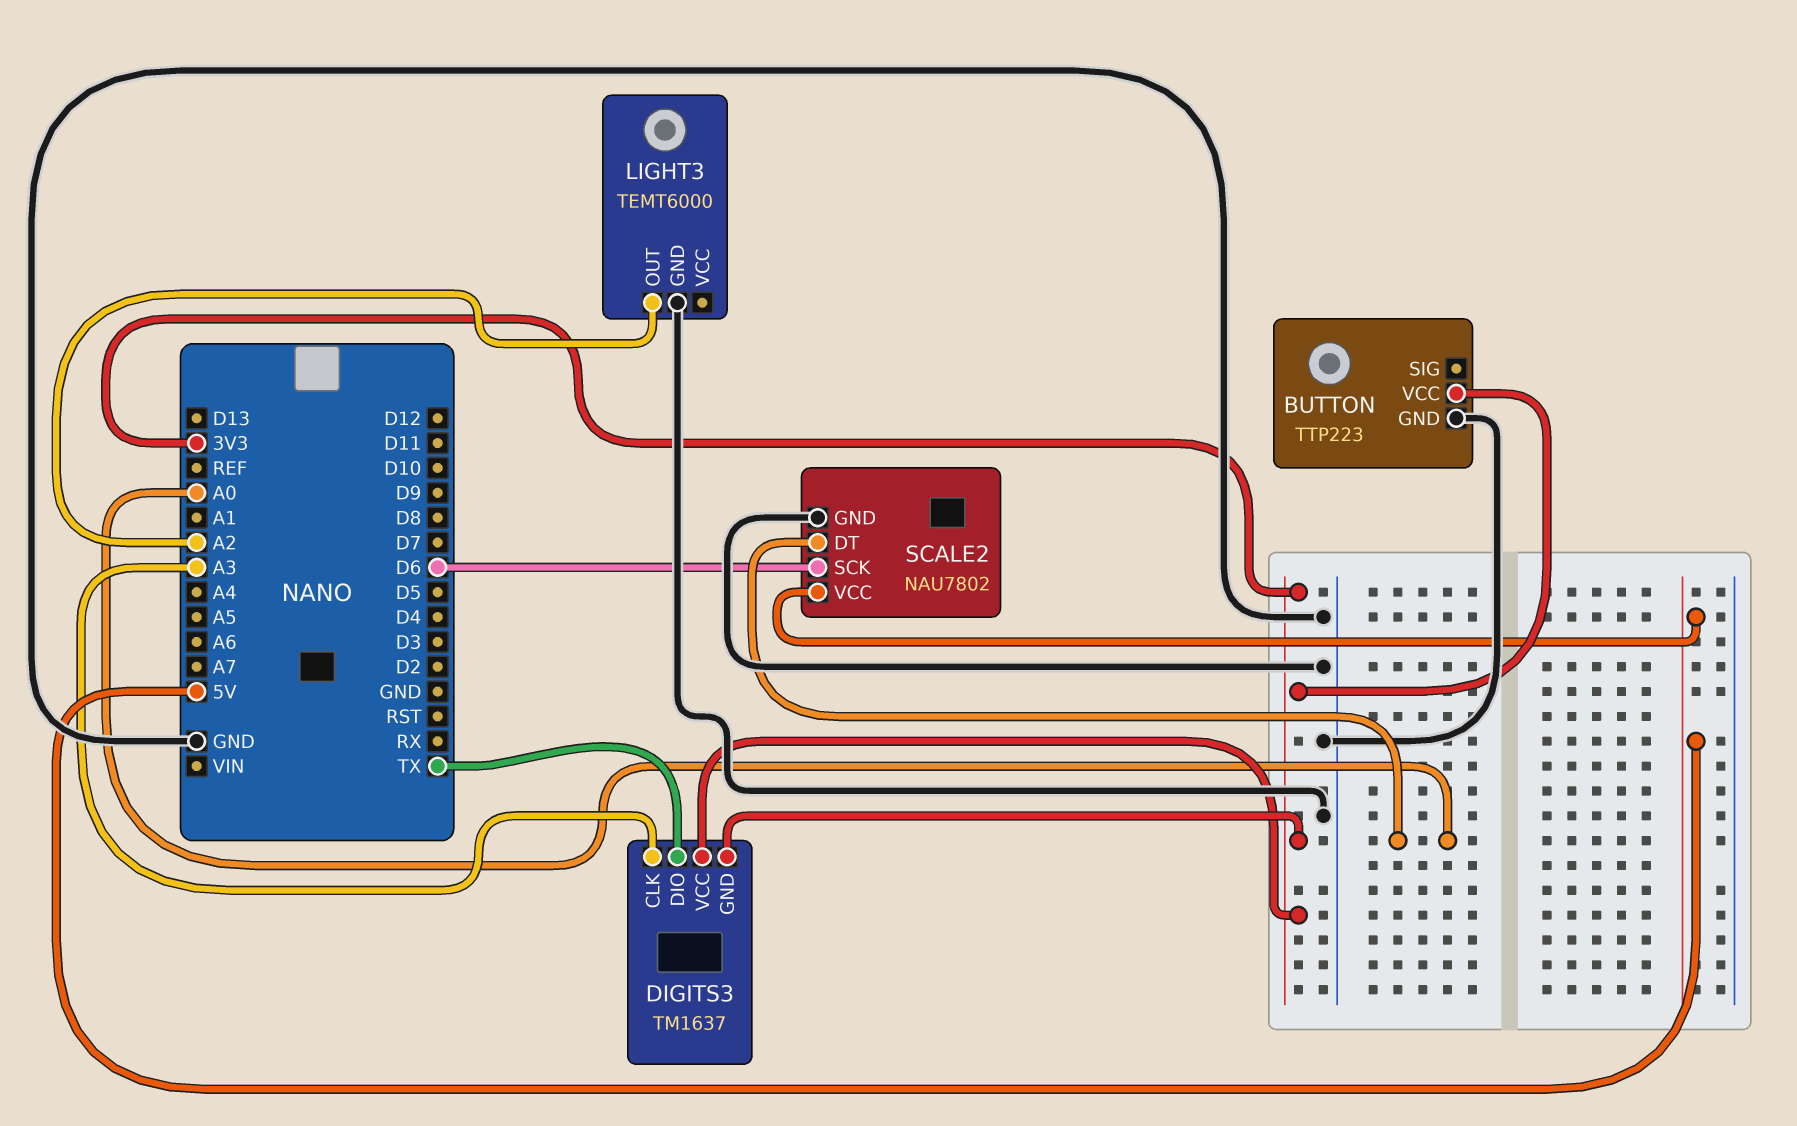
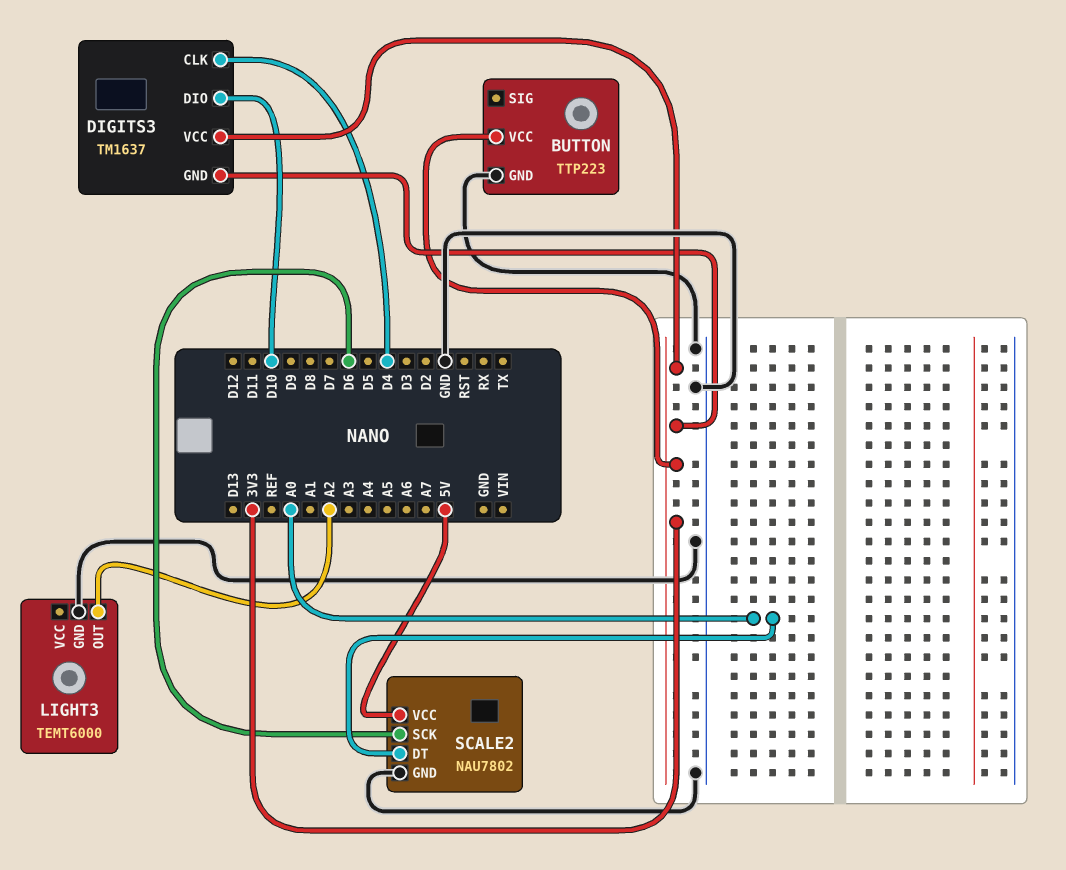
DIGITS3 pin CLK: A3 -> D4
DIGITS3 pin DIO: TX -> D10

